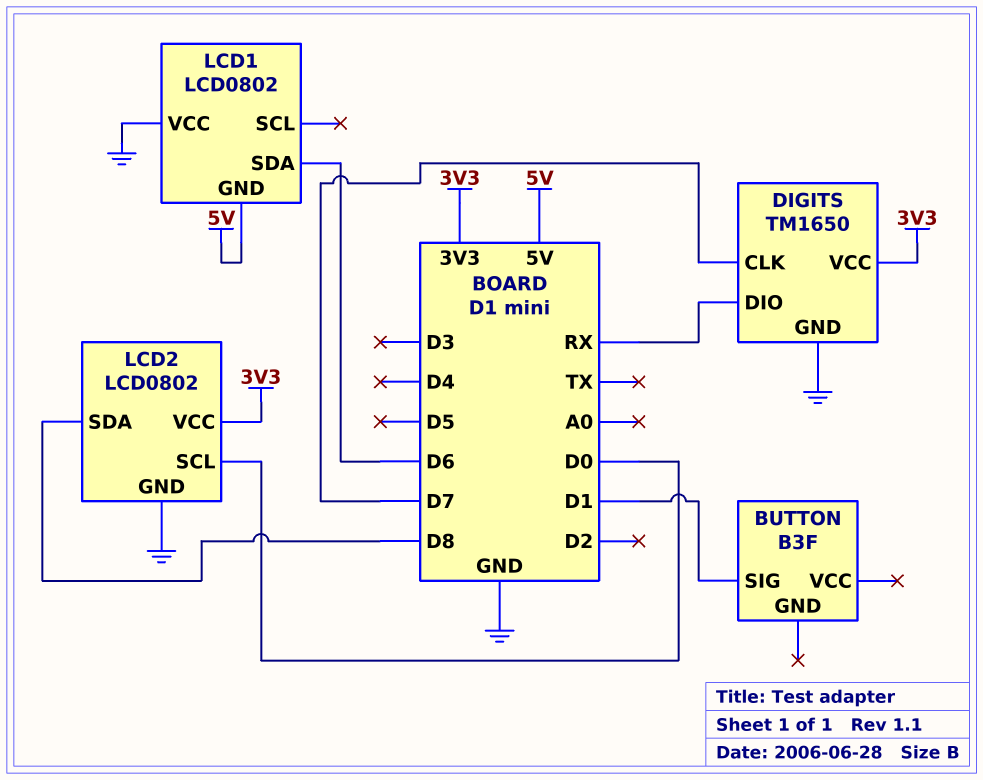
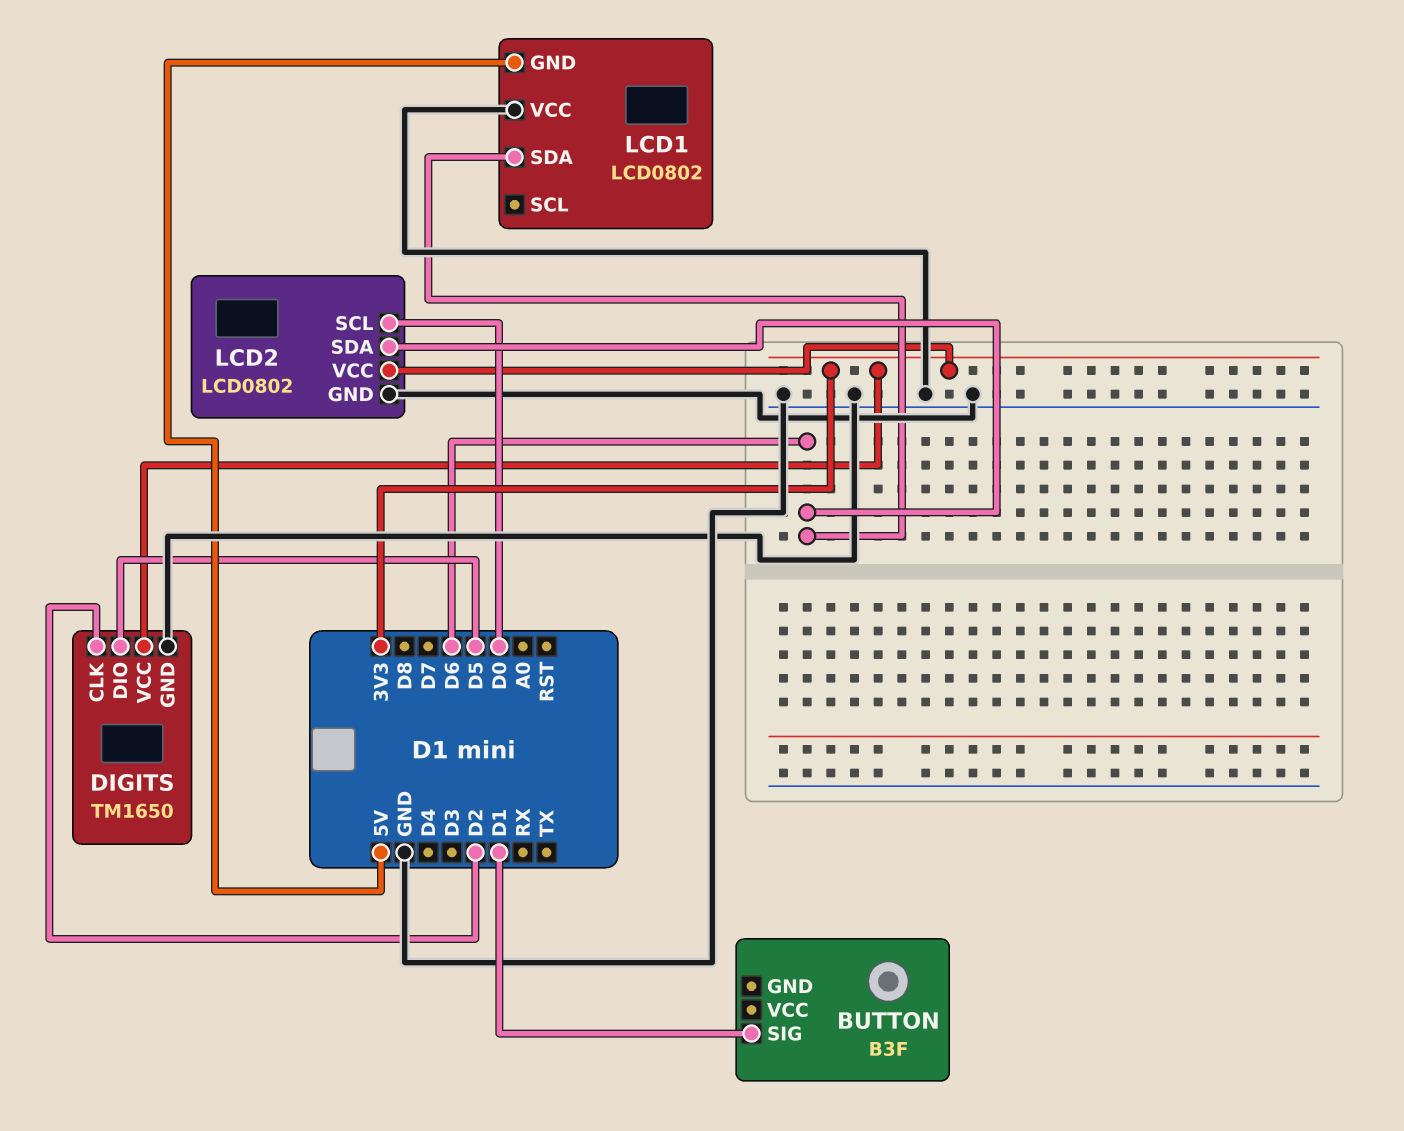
DIGITS pin CLK: D7 -> D2
DIGITS pin DIO: RX -> D5
LCD2 pin SDA: D8 -> D6

